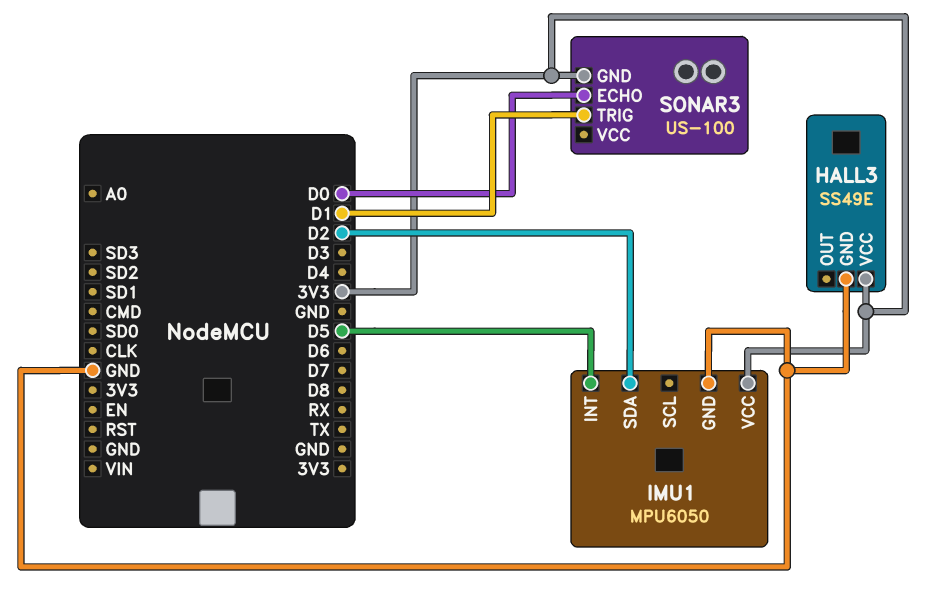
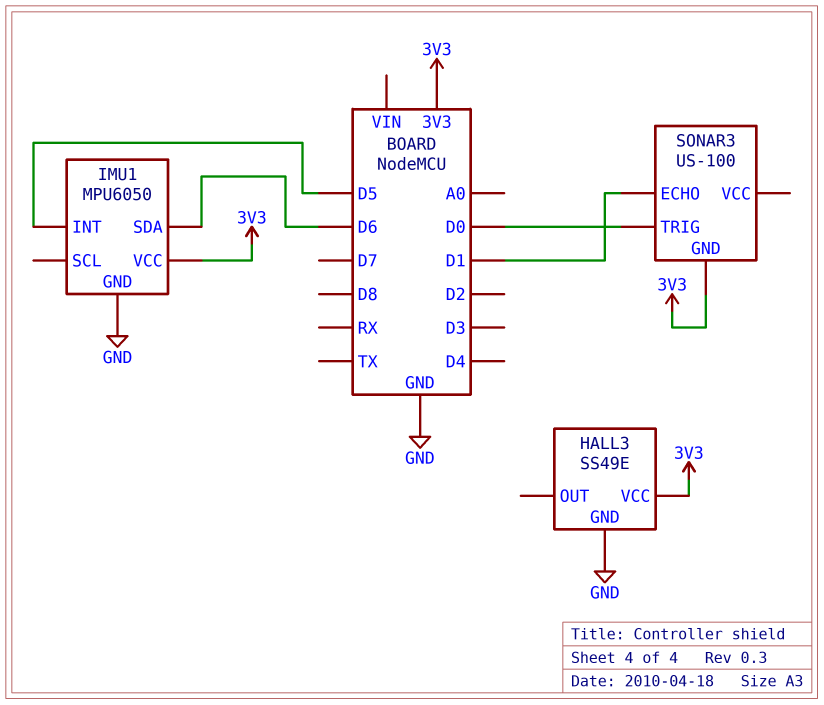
IMU1 pin SDA: D2 -> D6
SONAR3 pin ECHO: D0 -> D1
SONAR3 pin TRIG: D1 -> D0

